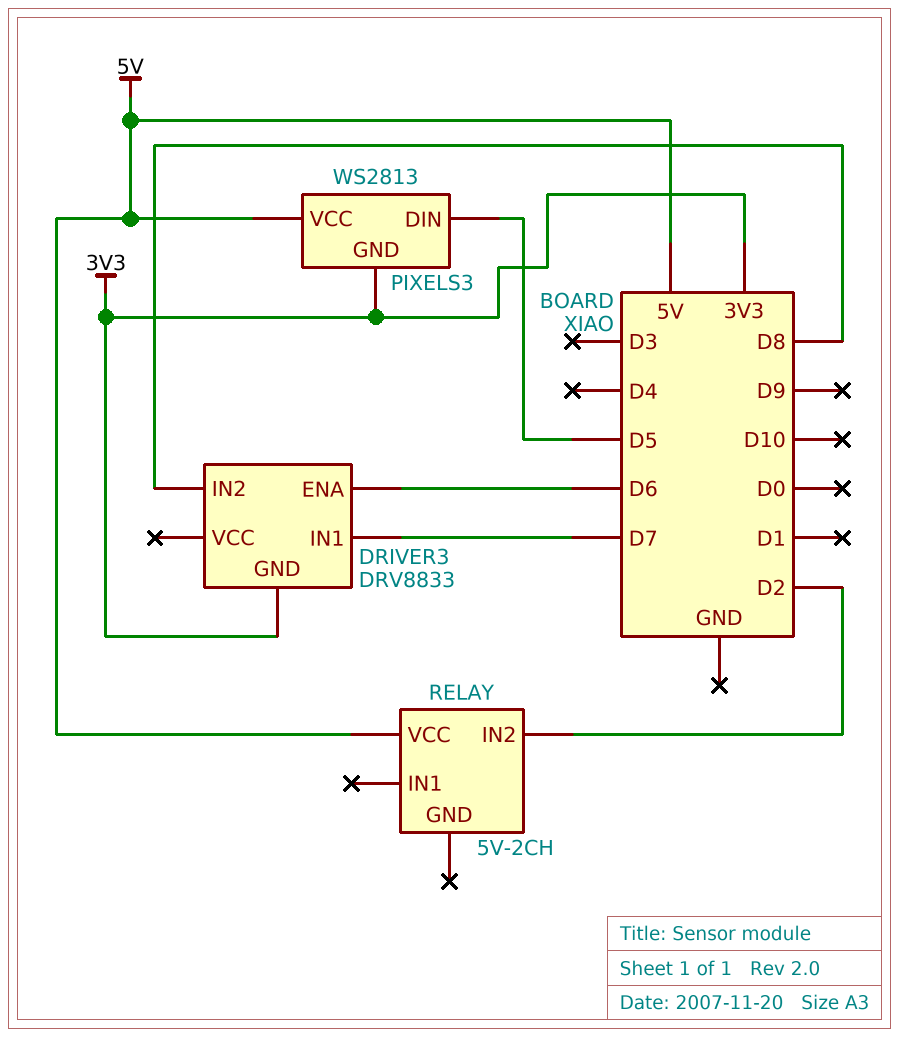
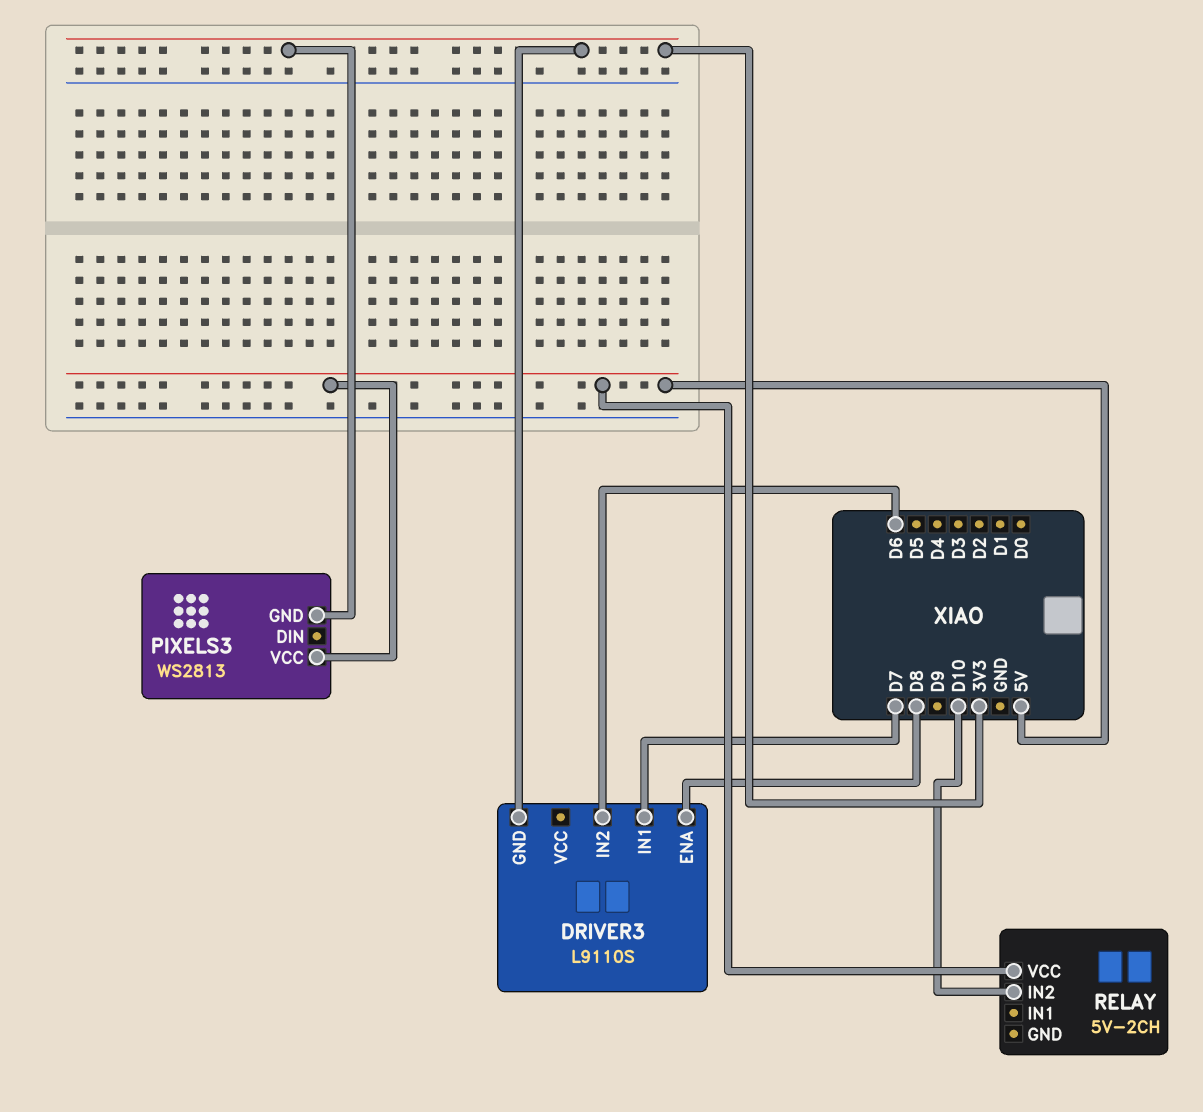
DRIVER3: DRV8833 -> L9110S
DRIVER3 pin ENA: D6 -> D8
DRIVER3 pin IN2: D8 -> D6
PIXELS3 pin DIN: D5 -> none
RELAY pin IN2: D2 -> D10

